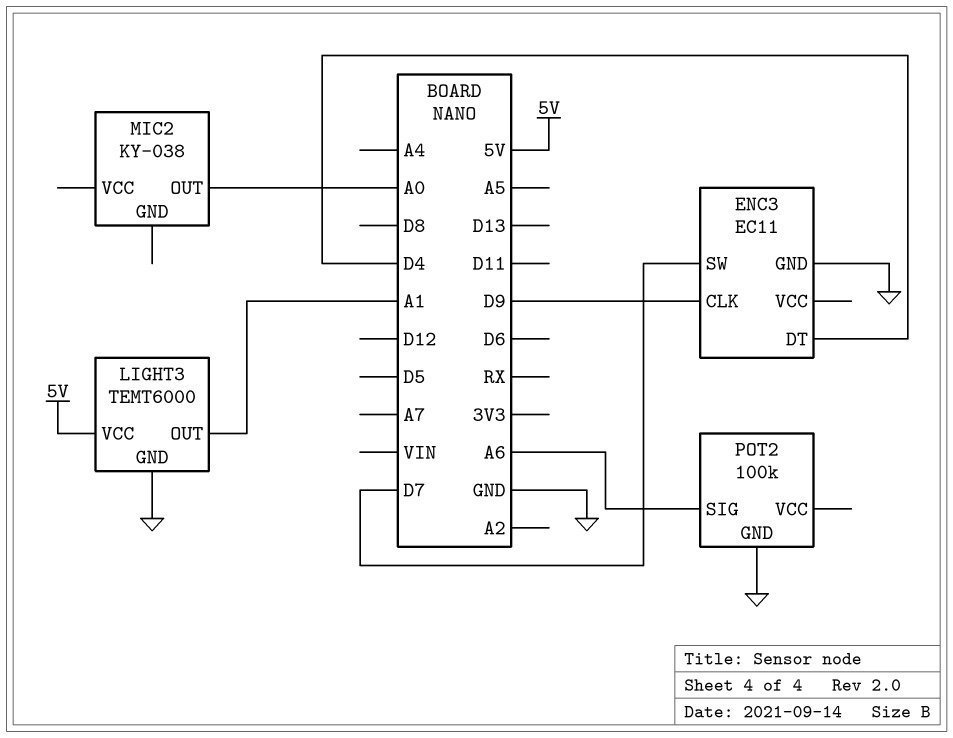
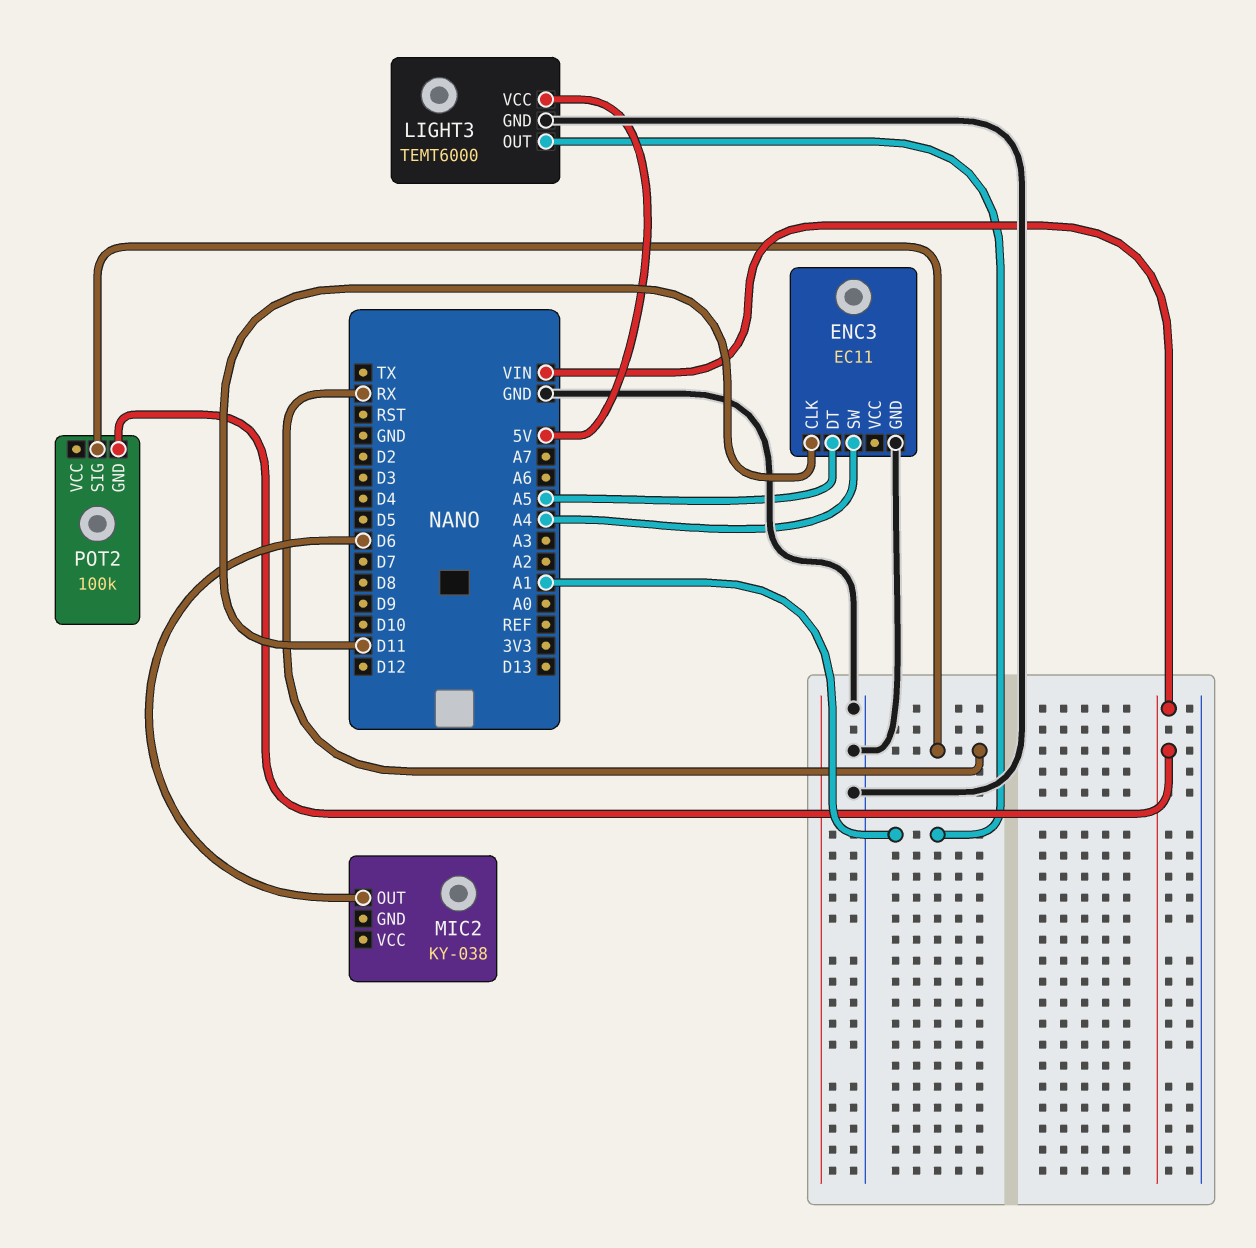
ENC3 pin CLK: D9 -> D11
ENC3 pin DT: D4 -> A5
ENC3 pin SW: D7 -> A4
MIC2 pin OUT: A0 -> D6
POT2 pin GND: GND -> VIN
POT2 pin SIG: A6 -> RX

